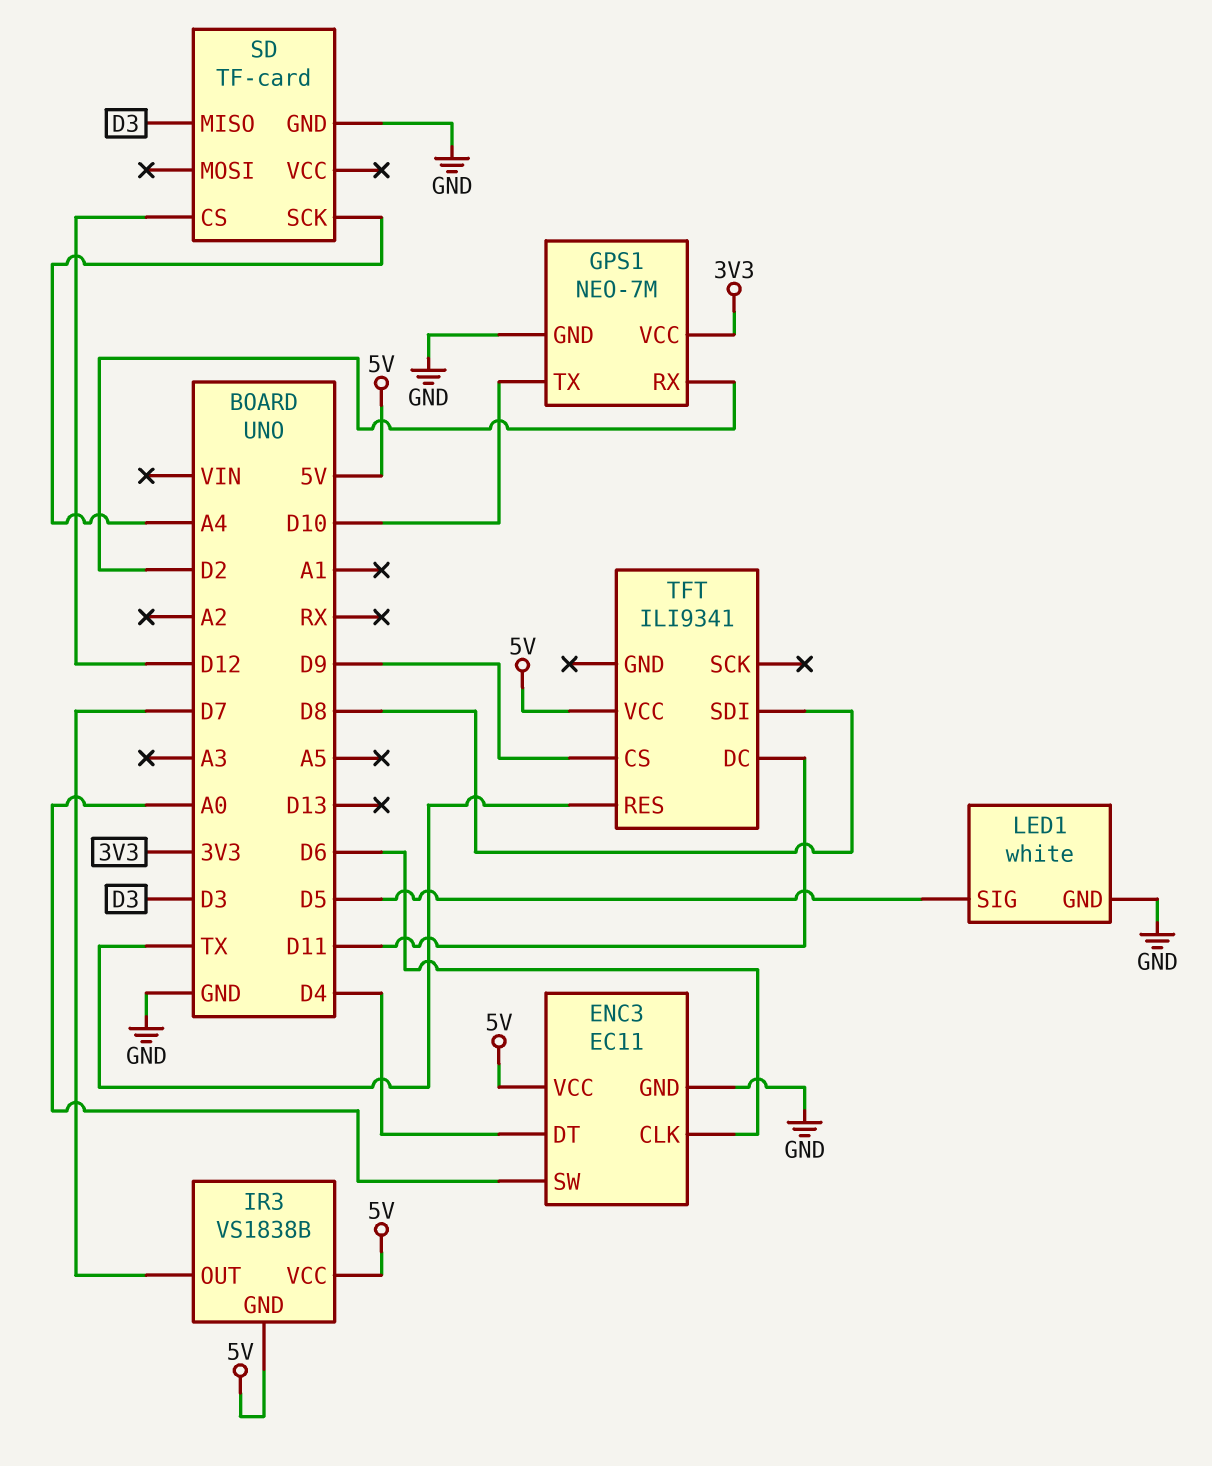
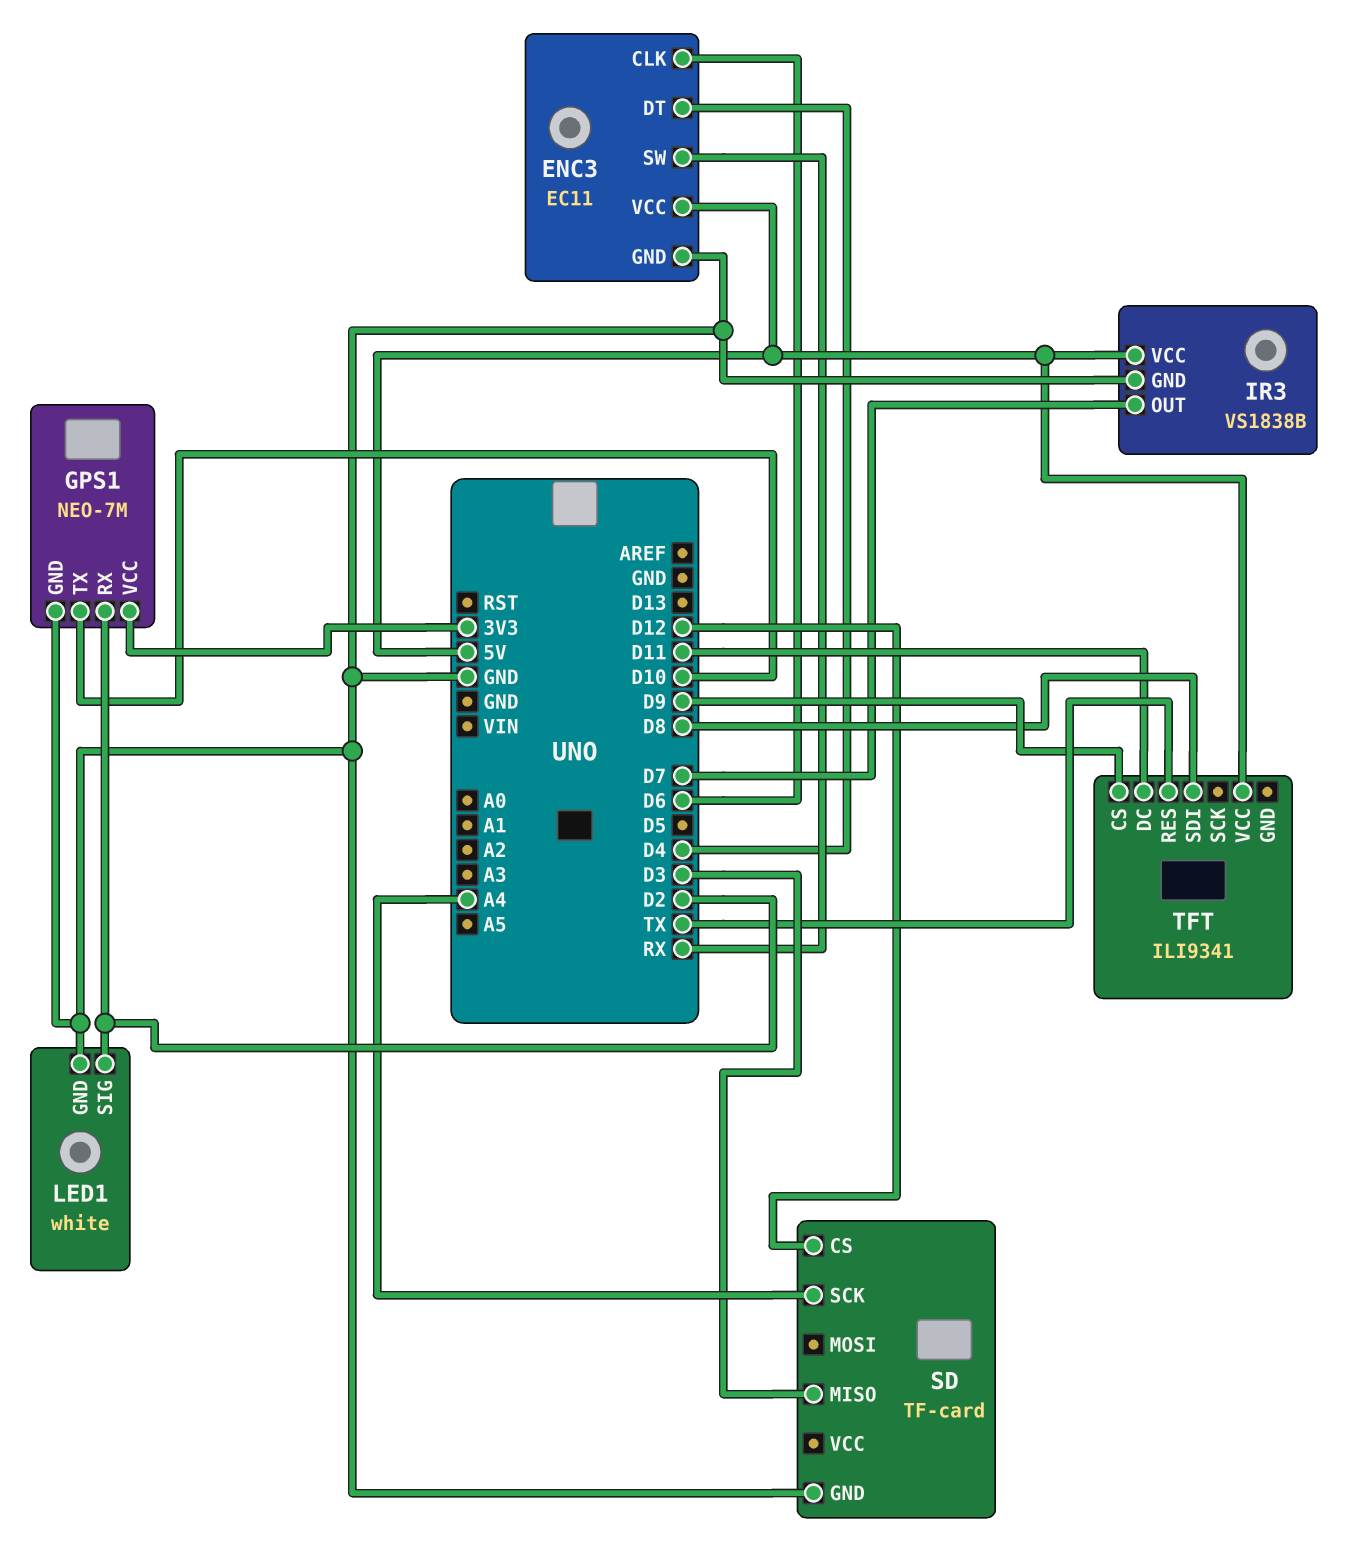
ENC3 pin SW: A0 -> RX
IR3 pin GND: 5V -> GND
LED1 pin SIG: D5 -> D2

